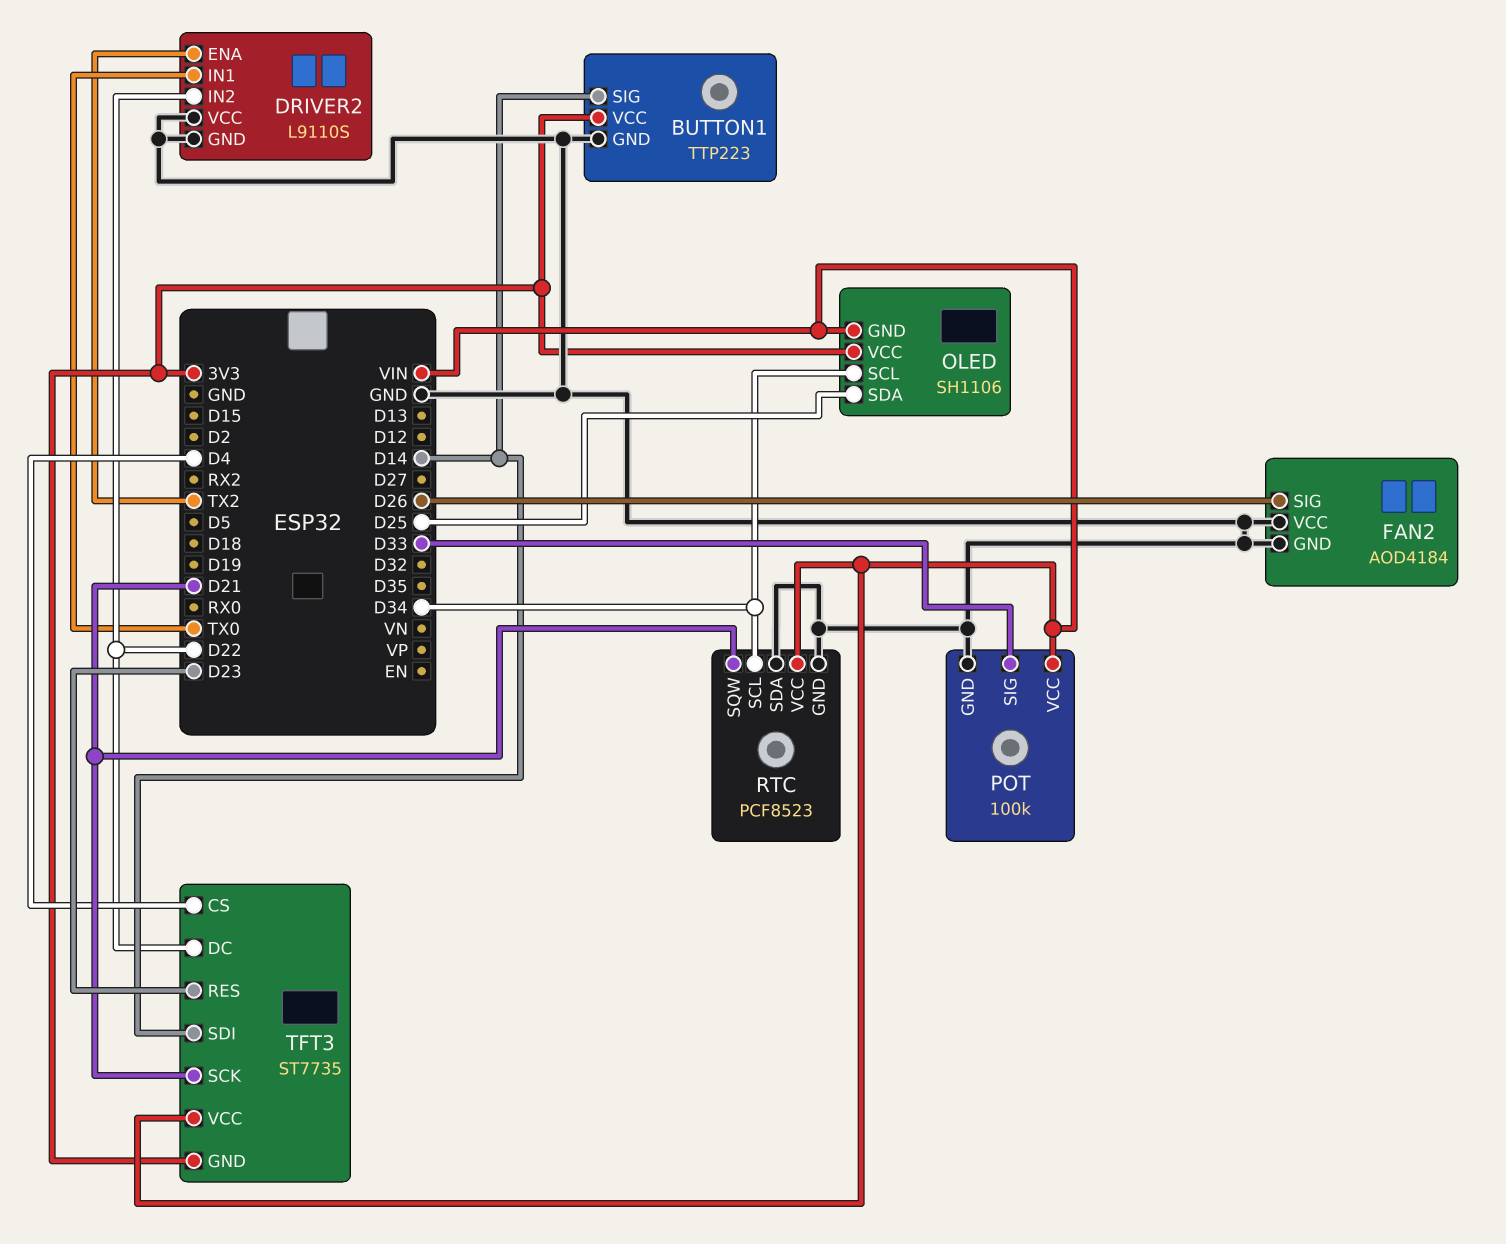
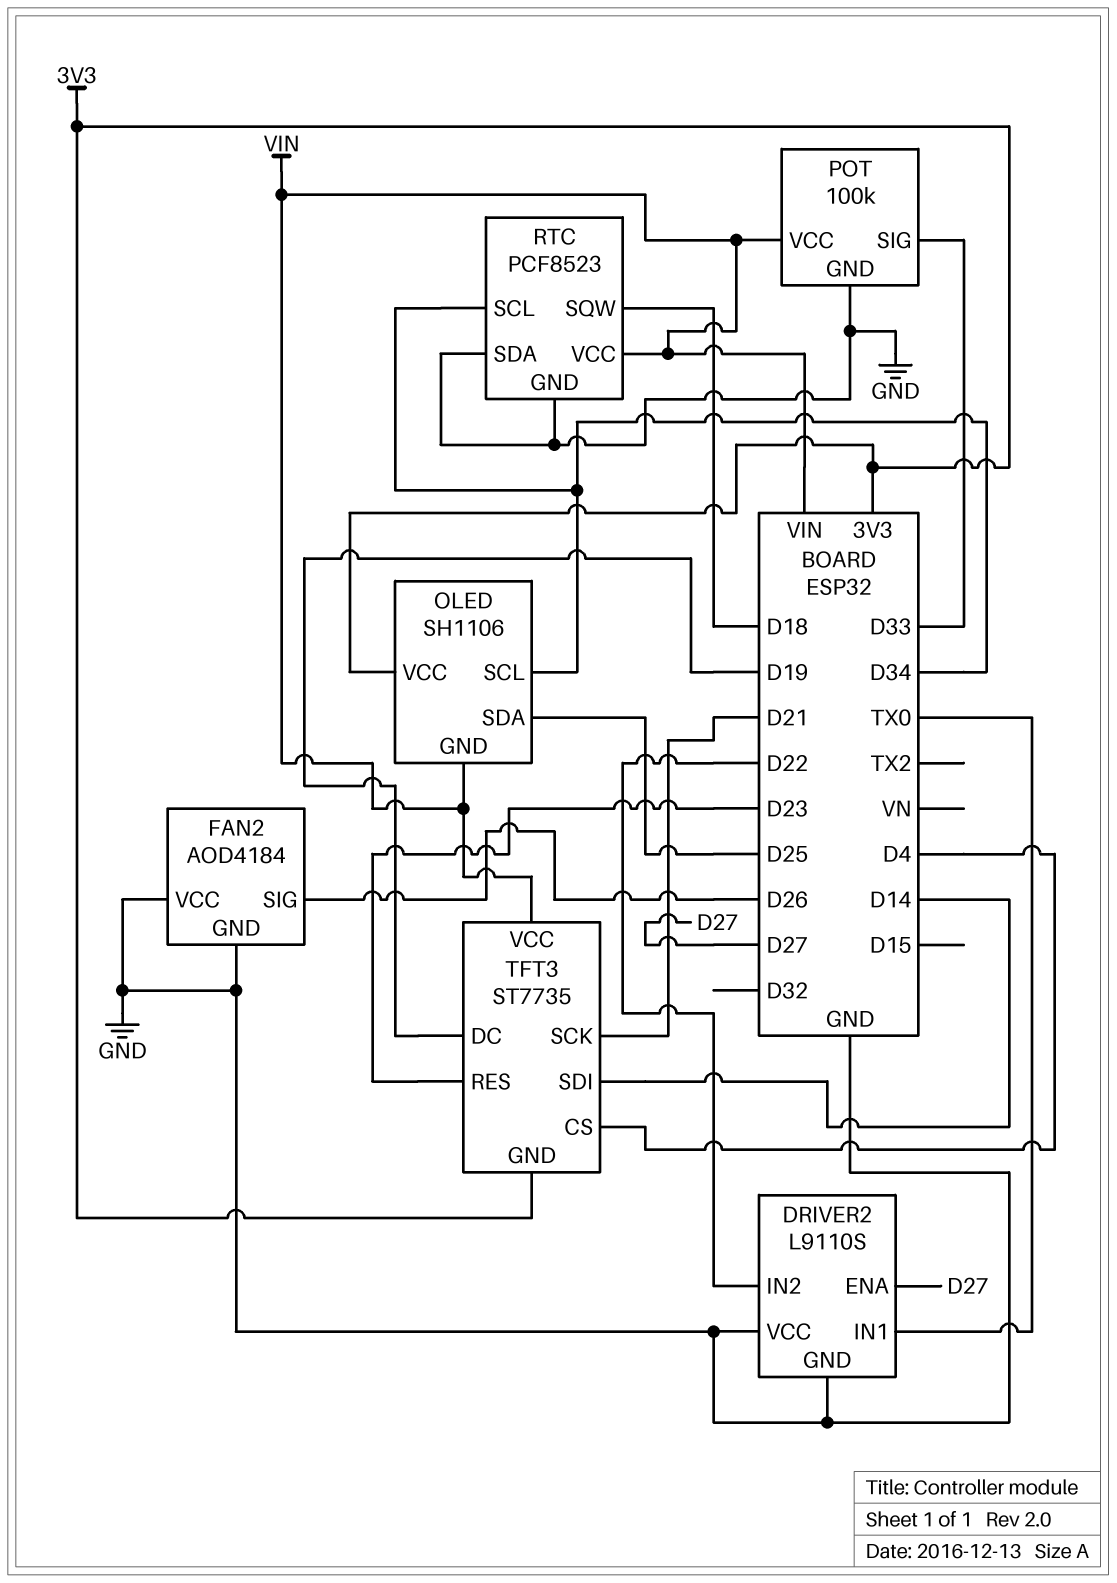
BUTTON1: TTP223 -> none
BUTTON1 pin GND: GND -> none
BUTTON1 pin SIG: D14 -> none
BUTTON1 pin VCC: 3V3 -> none
DRIVER2 pin ENA: TX2 -> D27
RTC pin SQW: D21 -> D18
TFT3 pin DC: D22 -> D19

